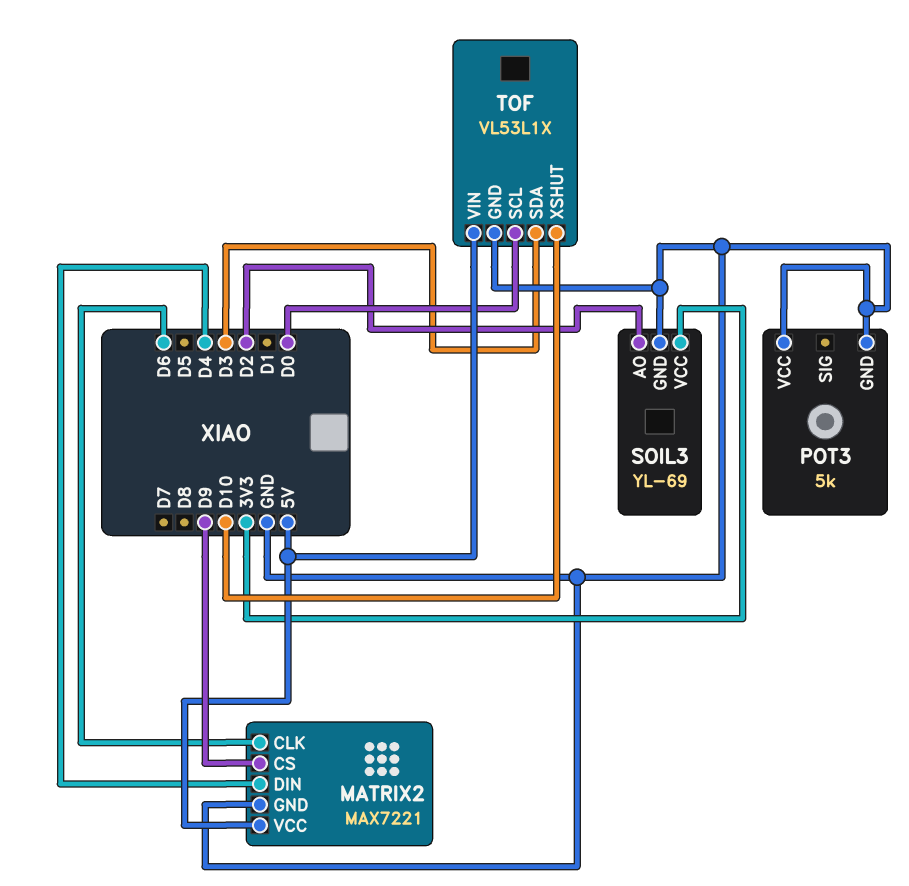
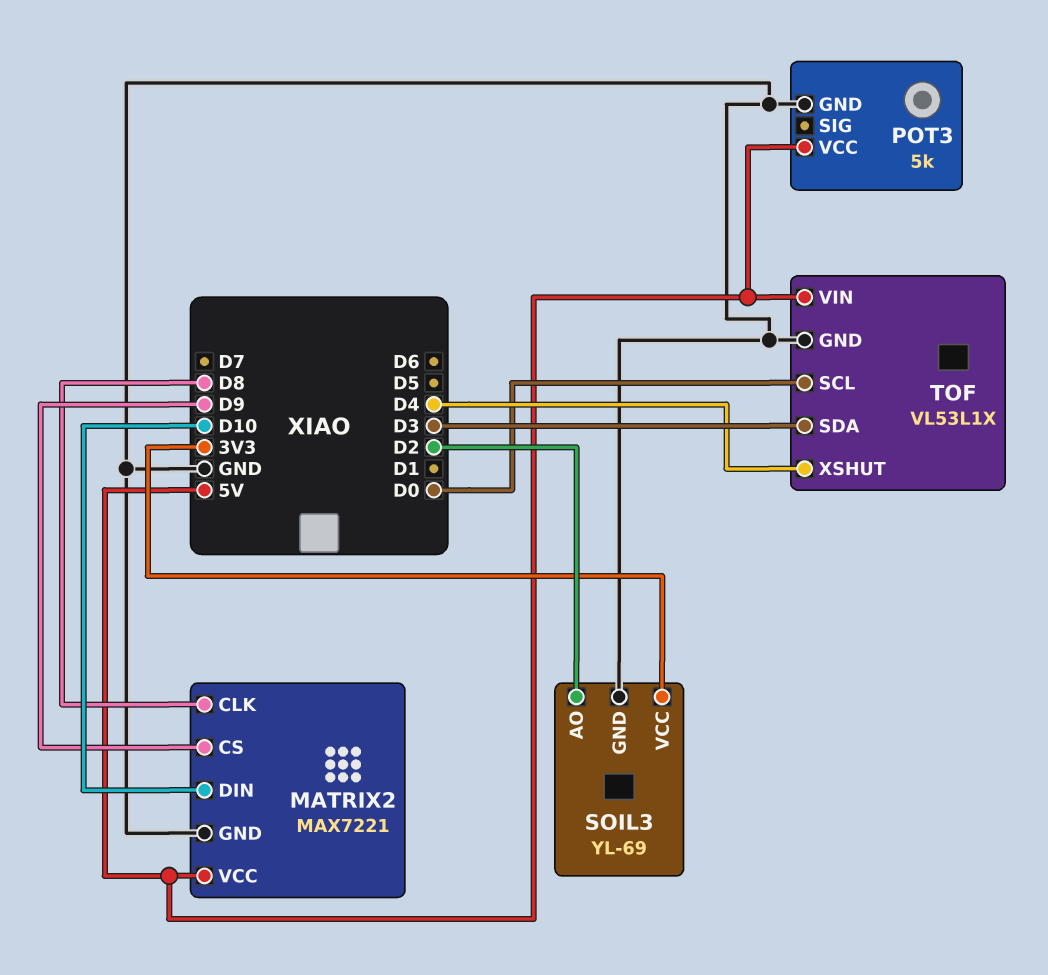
MATRIX2 pin CLK: D6 -> D8
MATRIX2 pin DIN: D4 -> D10
POT3 pin VCC: GND -> 5V
TOF pin XSHUT: D10 -> D4

